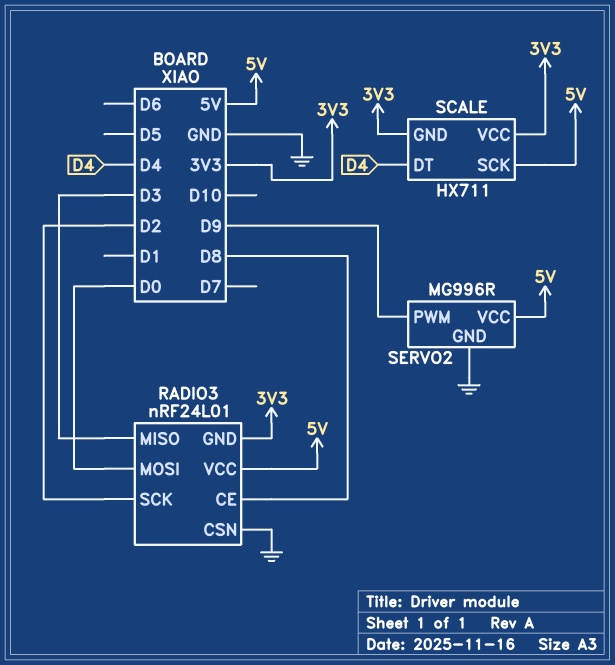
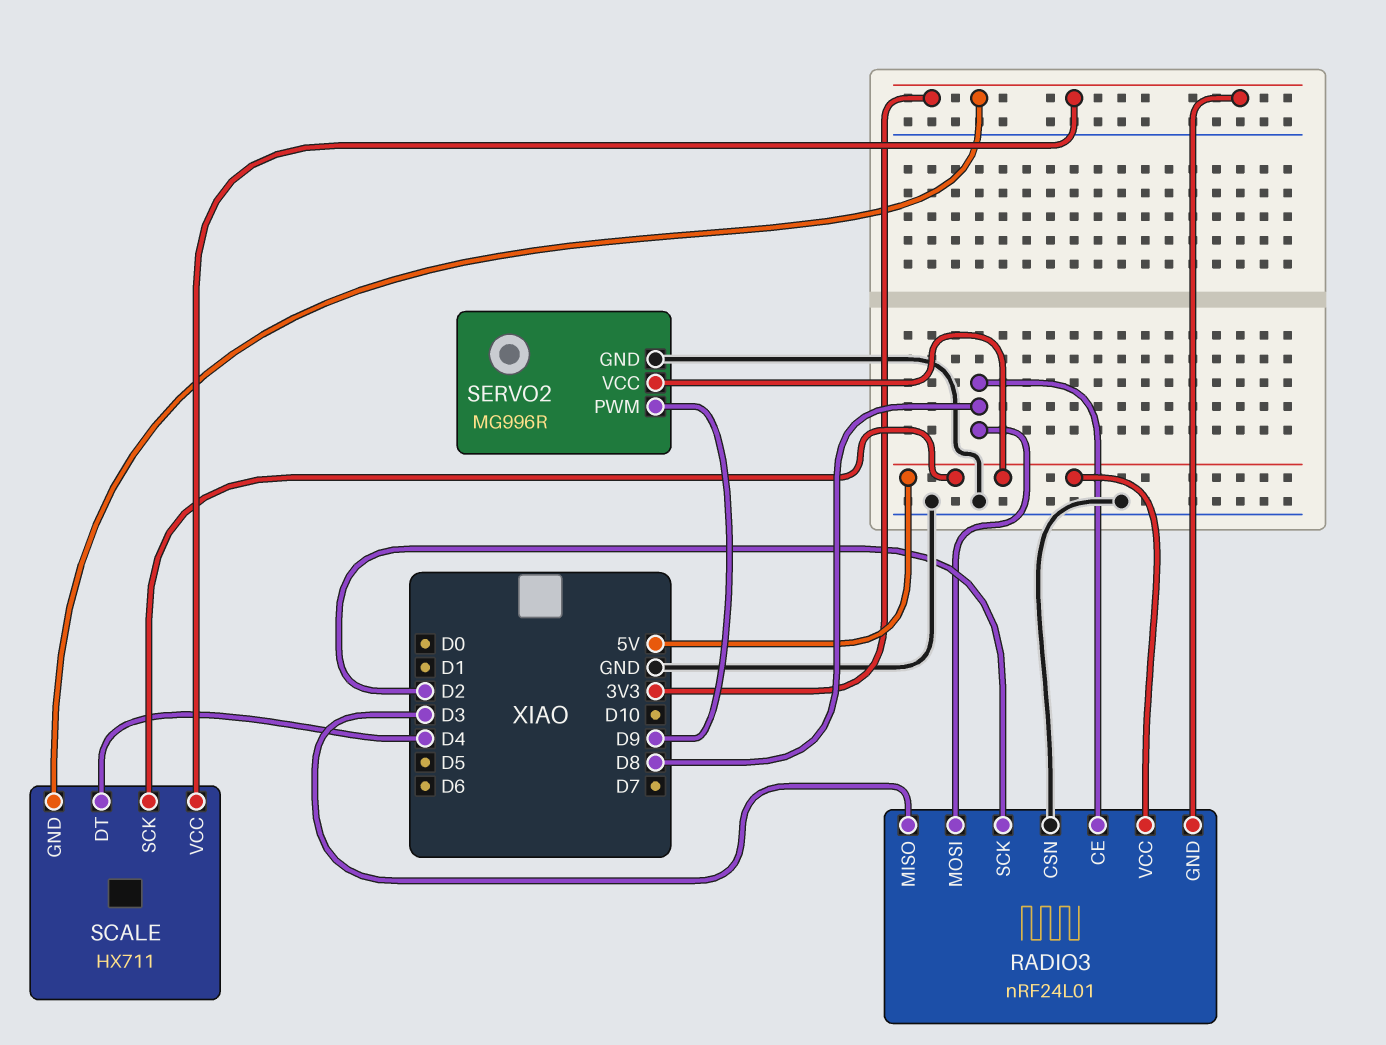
RADIO3 pin MOSI: D0 -> D8

